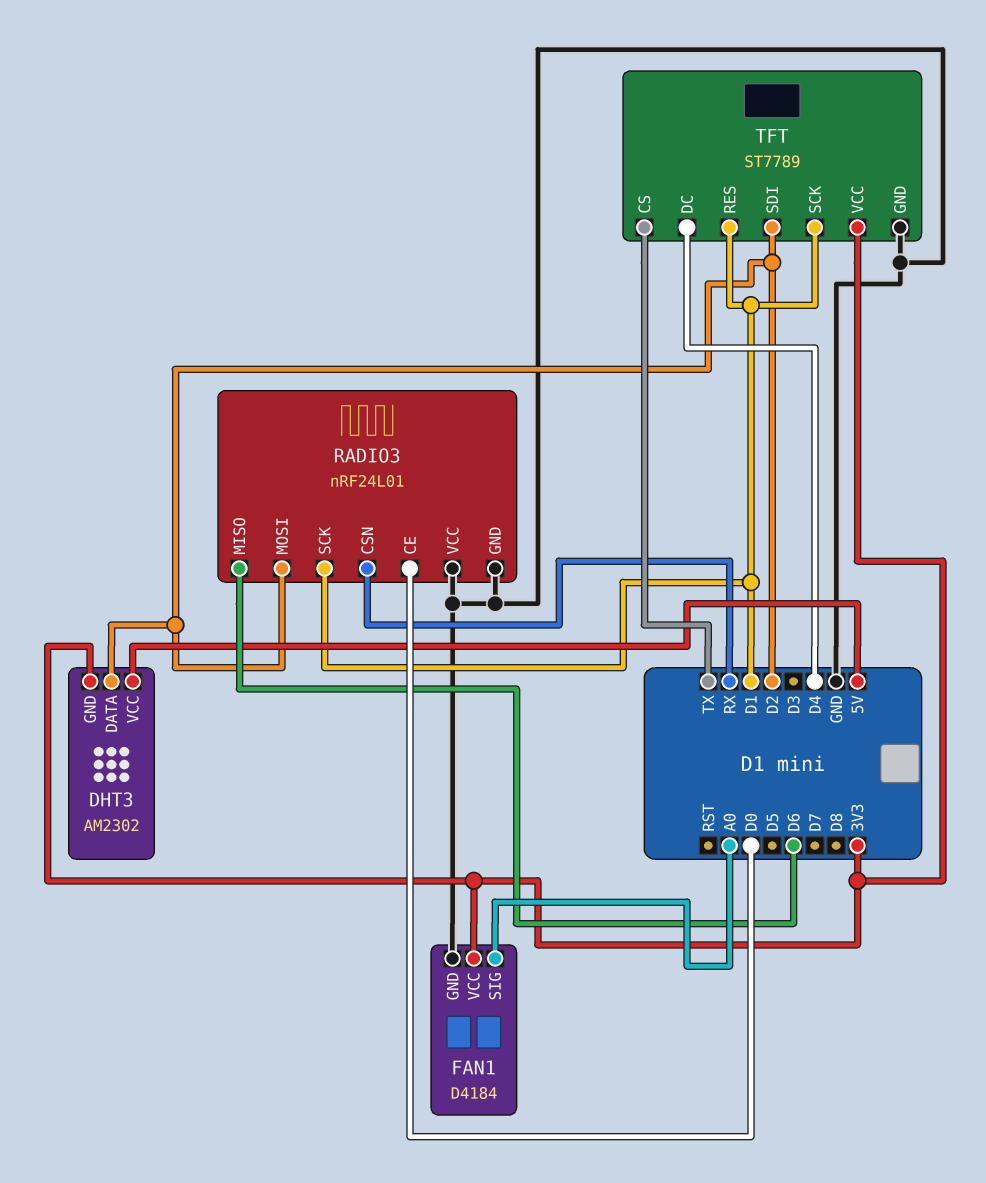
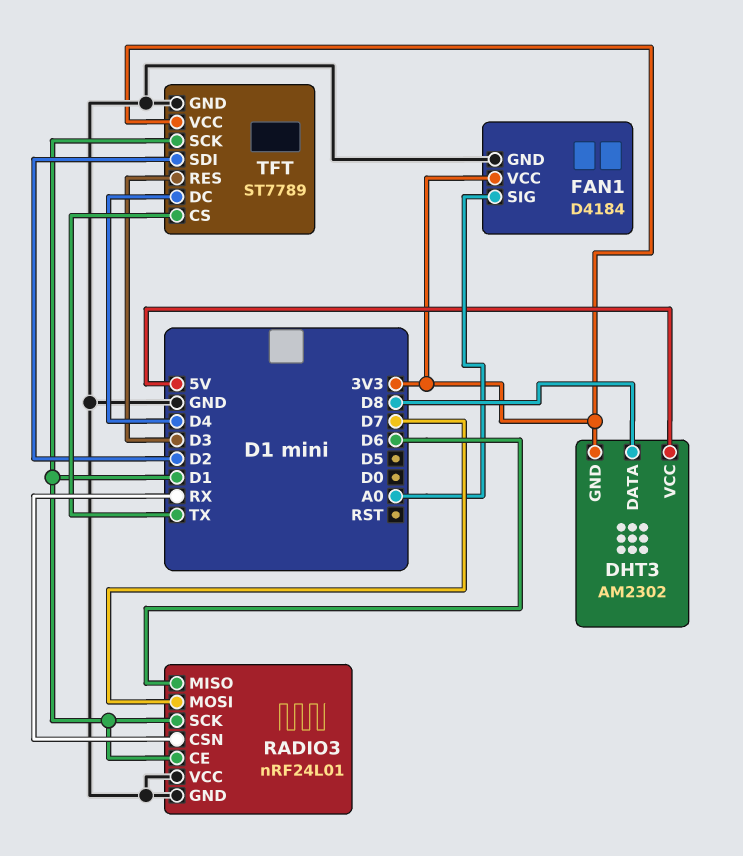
DHT3 pin DATA: D2 -> D8
RADIO3 pin CE: D0 -> D1
RADIO3 pin MOSI: D2 -> D7
TFT pin RES: D1 -> D3

